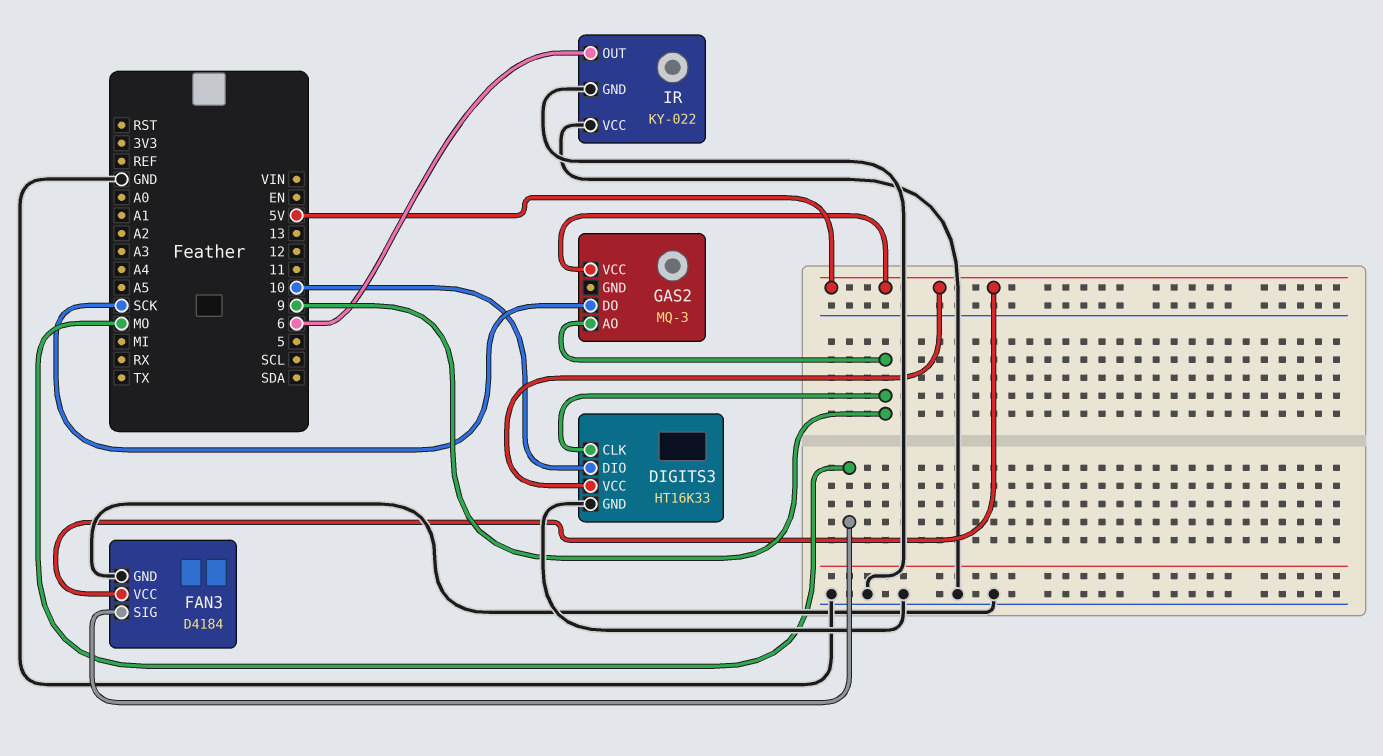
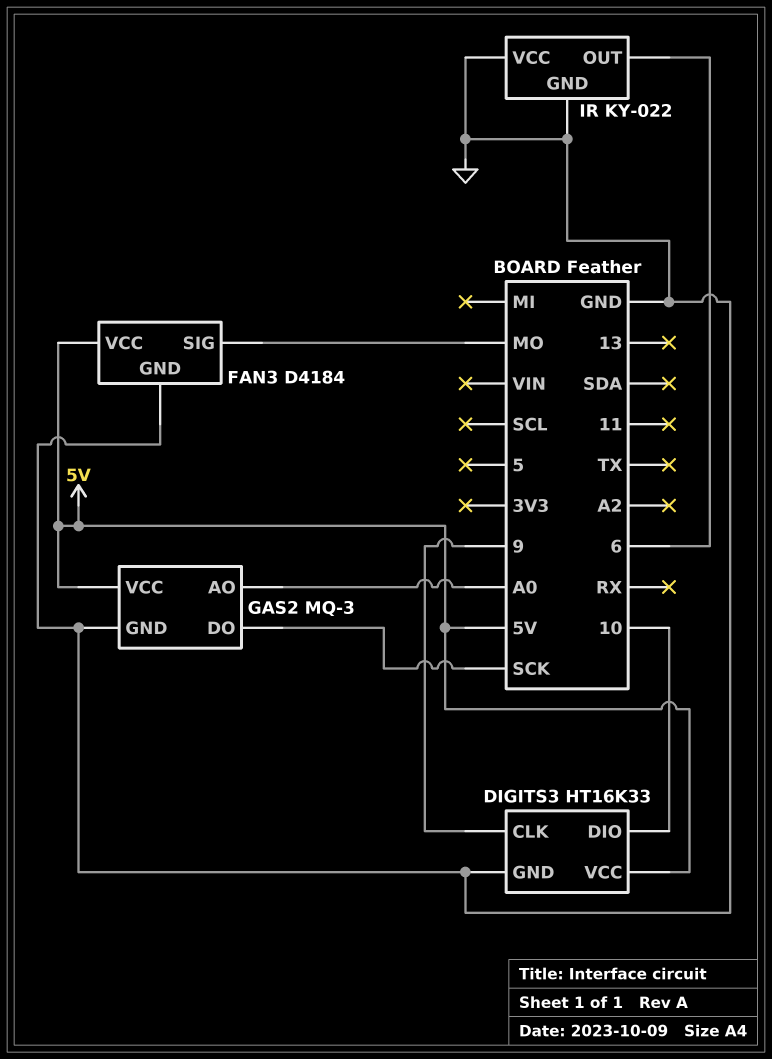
GAS2 pin AO: 9 -> A0
GAS2 pin GND: none -> GND

